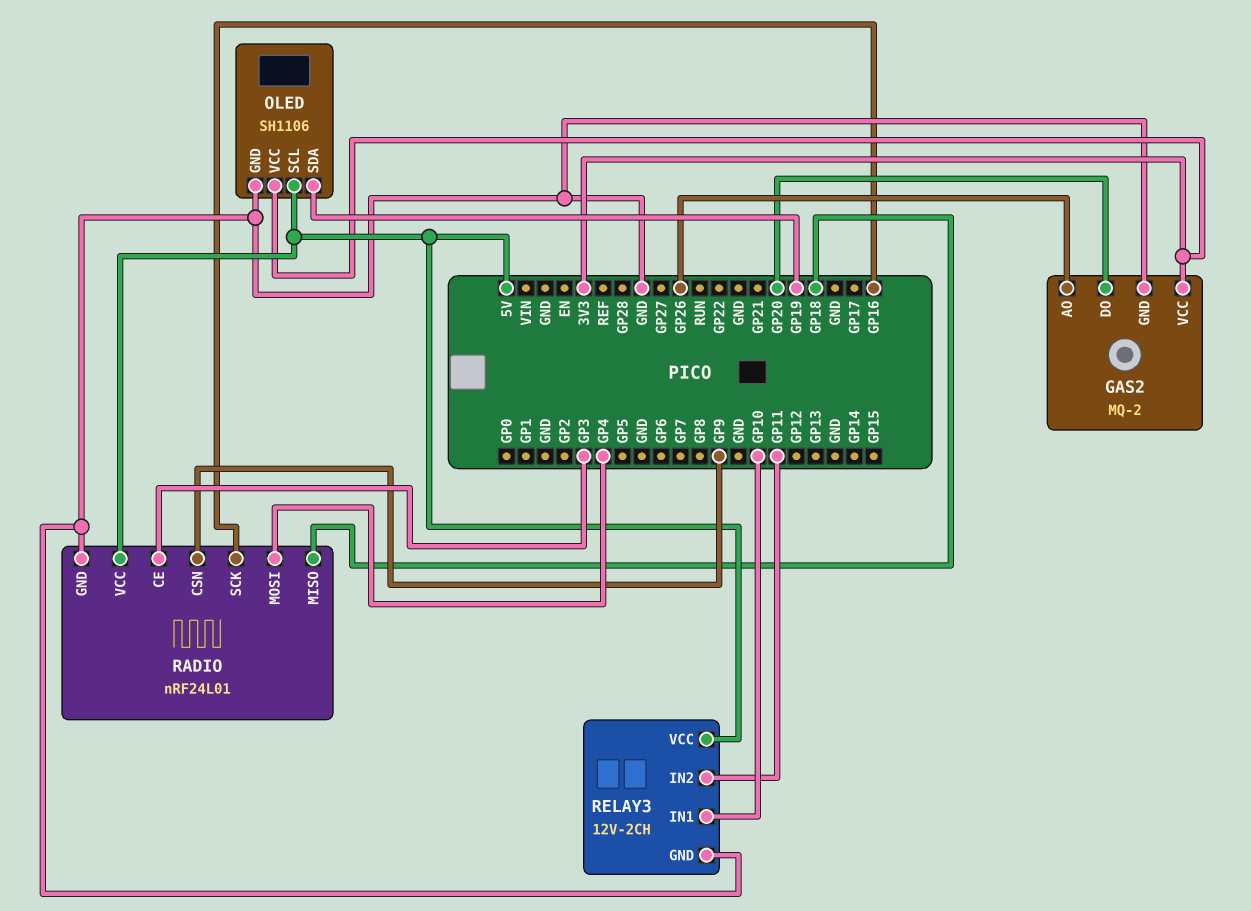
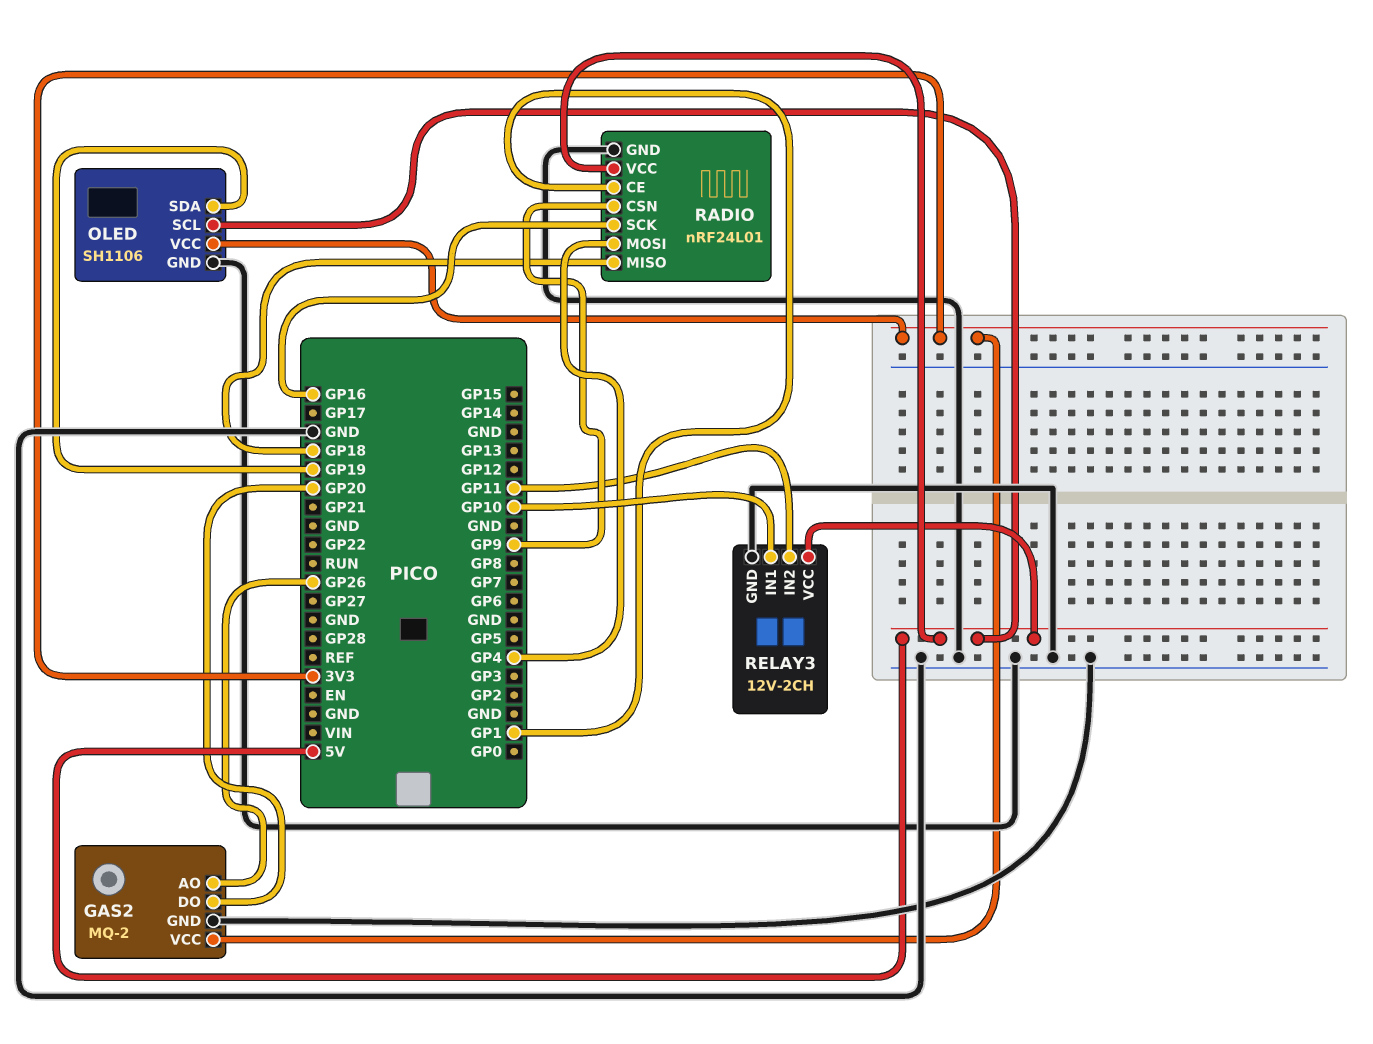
RADIO pin CE: GP3 -> GP1

